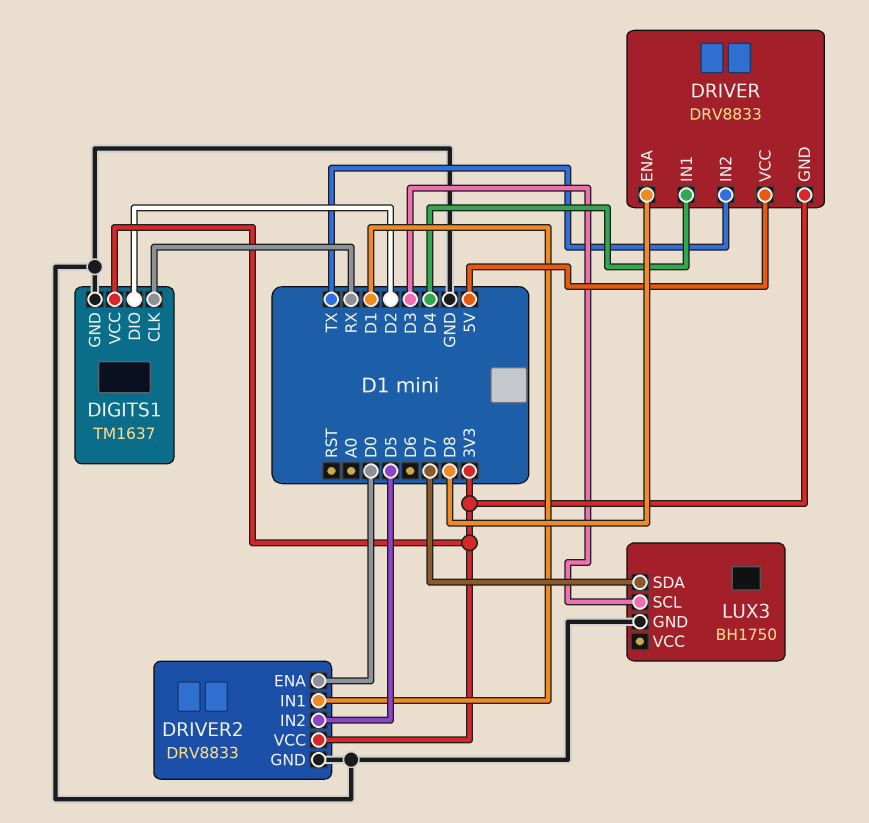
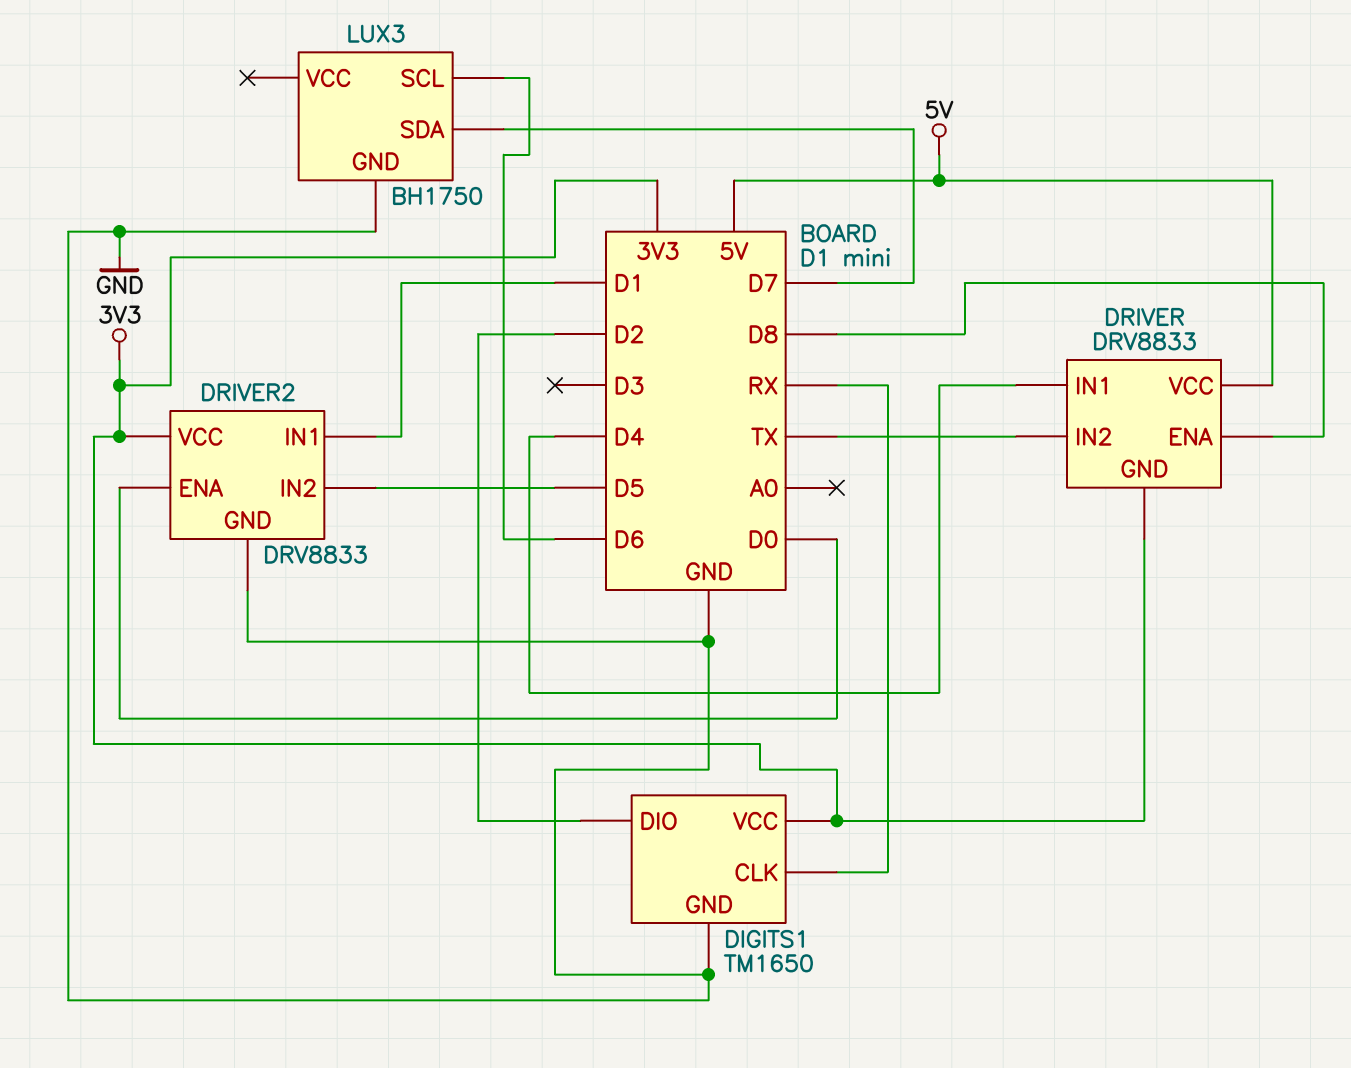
DIGITS1: TM1637 -> TM1650
LUX3 pin SCL: D3 -> D6

